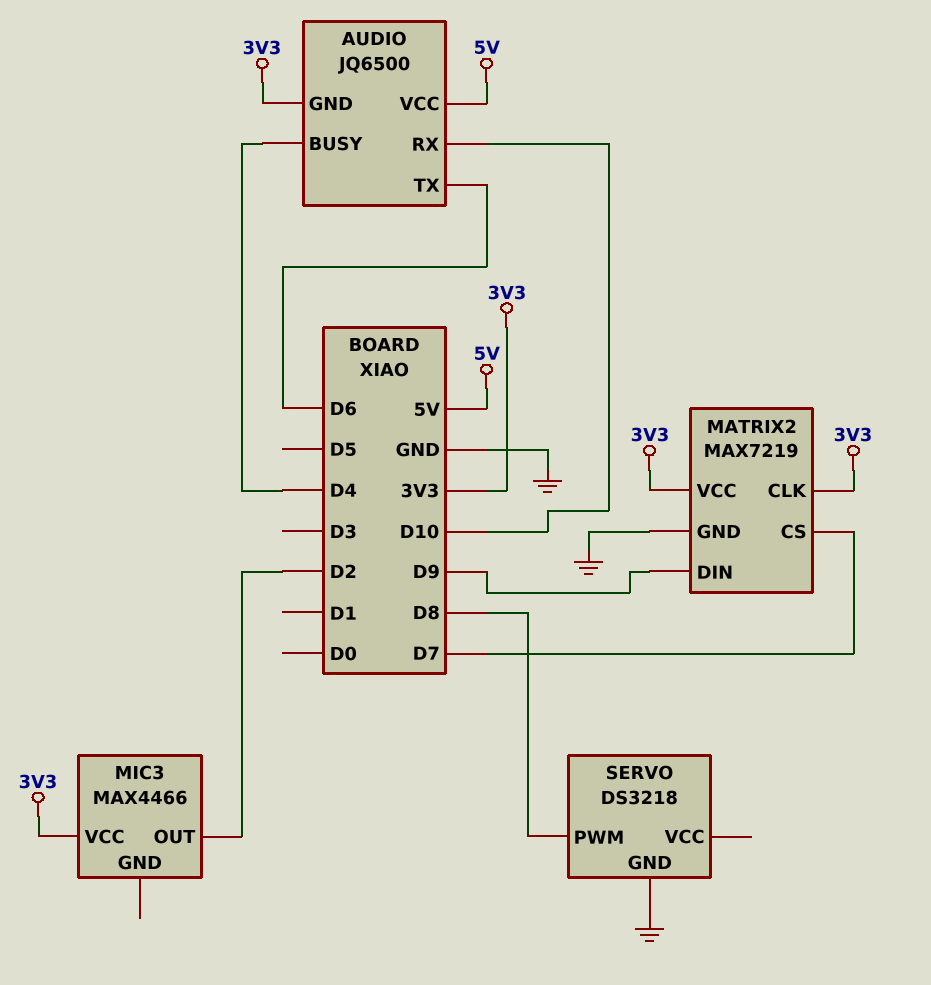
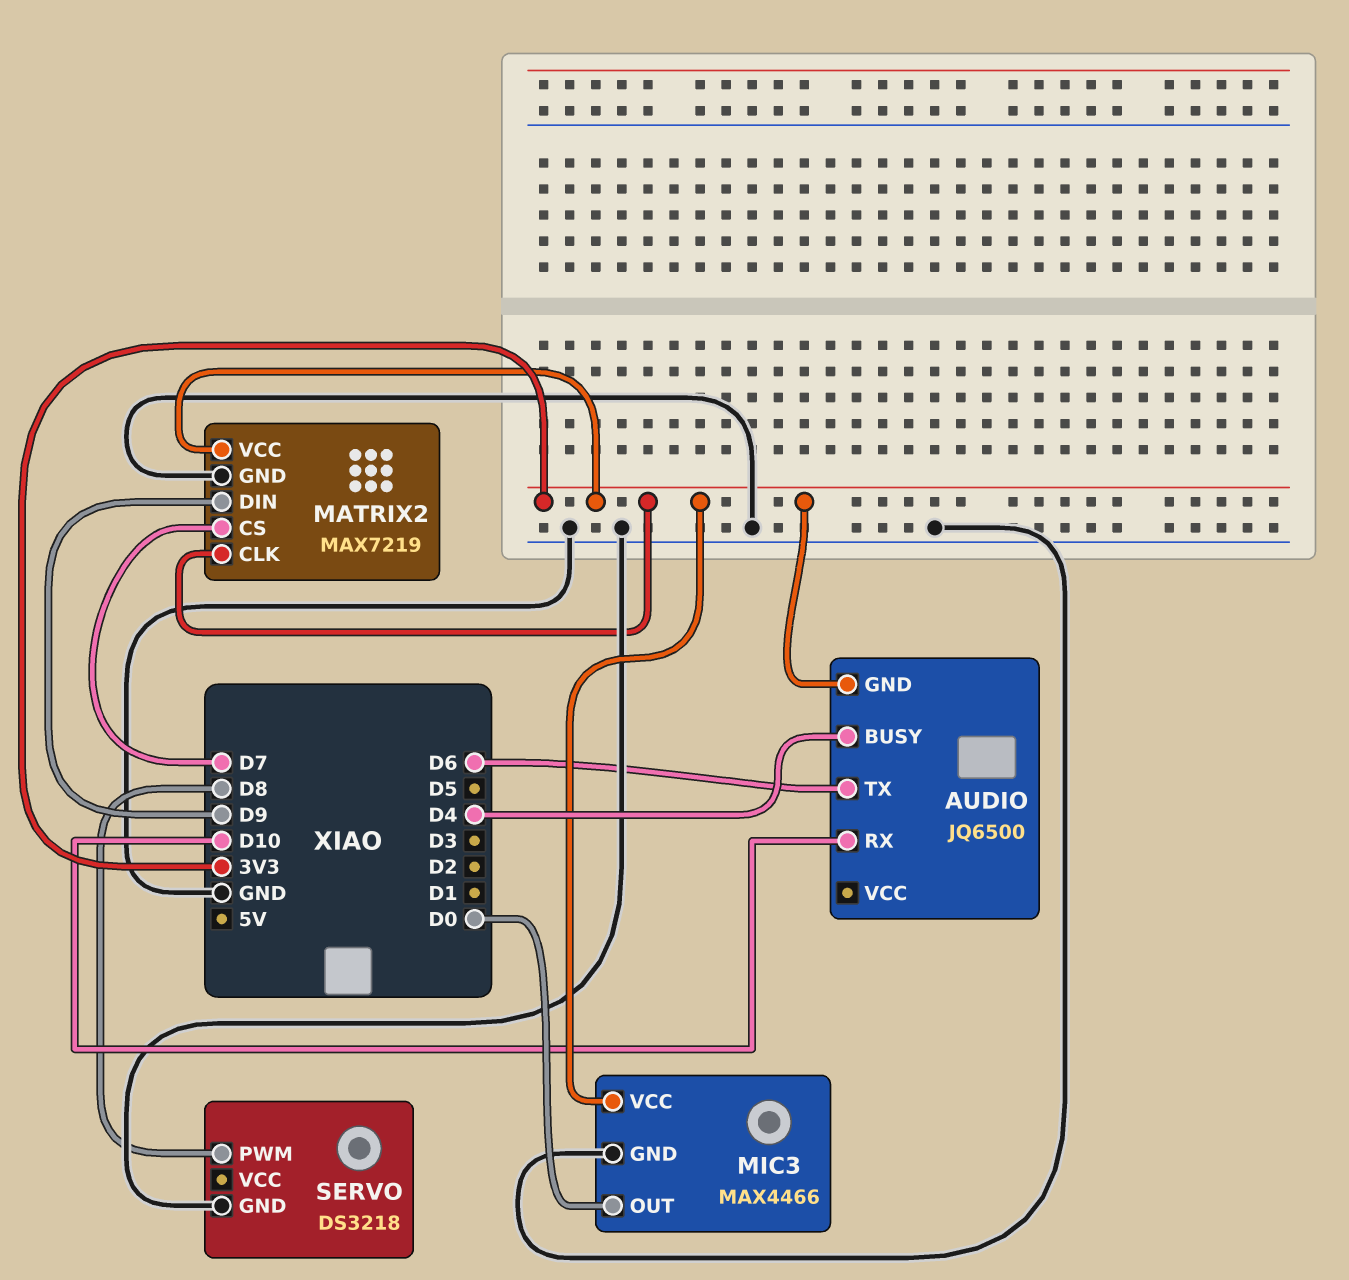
AUDIO pin VCC: 5V -> none
MIC3 pin GND: none -> GND
MIC3 pin OUT: D2 -> D0

